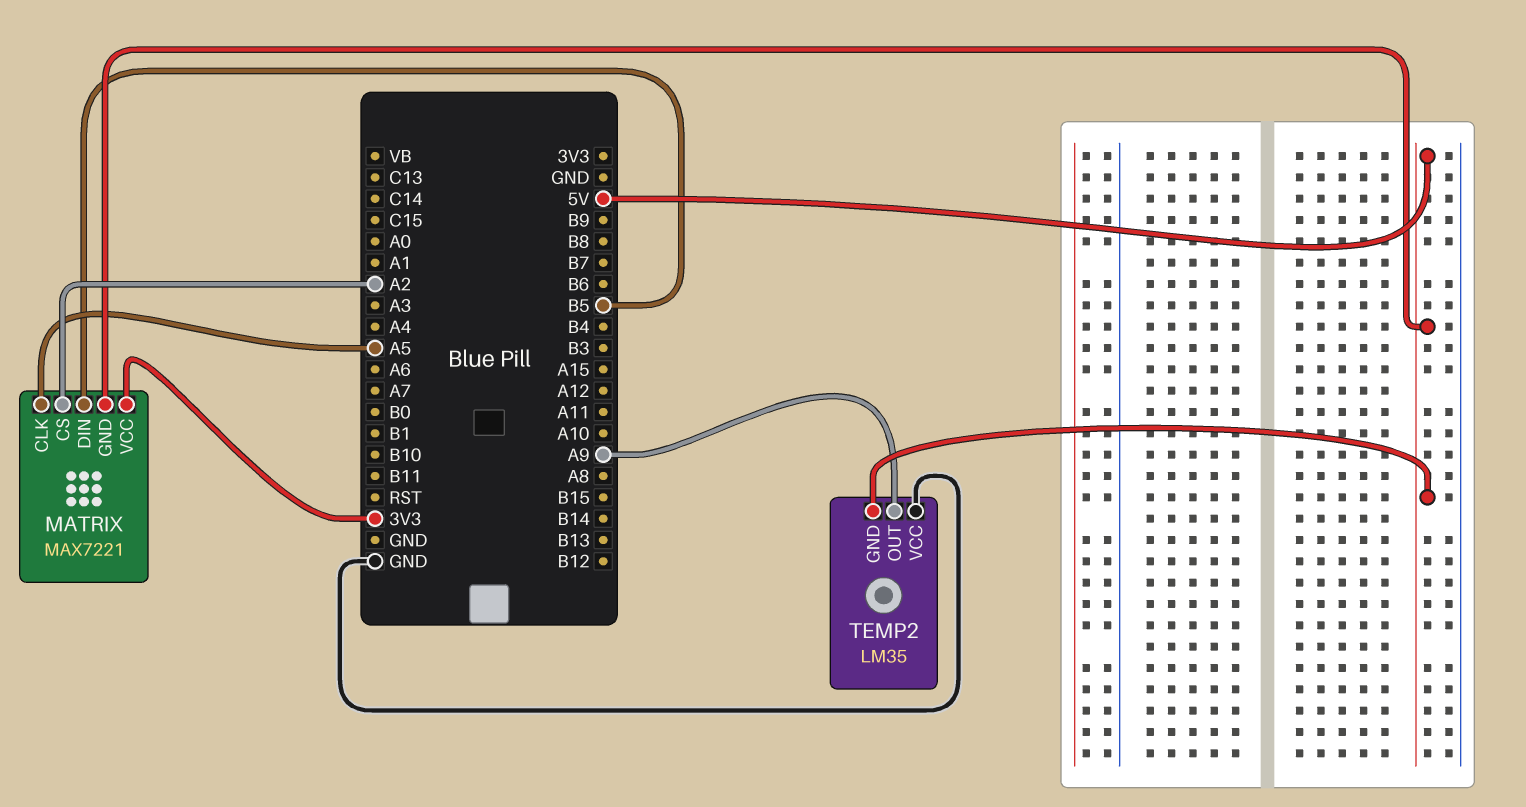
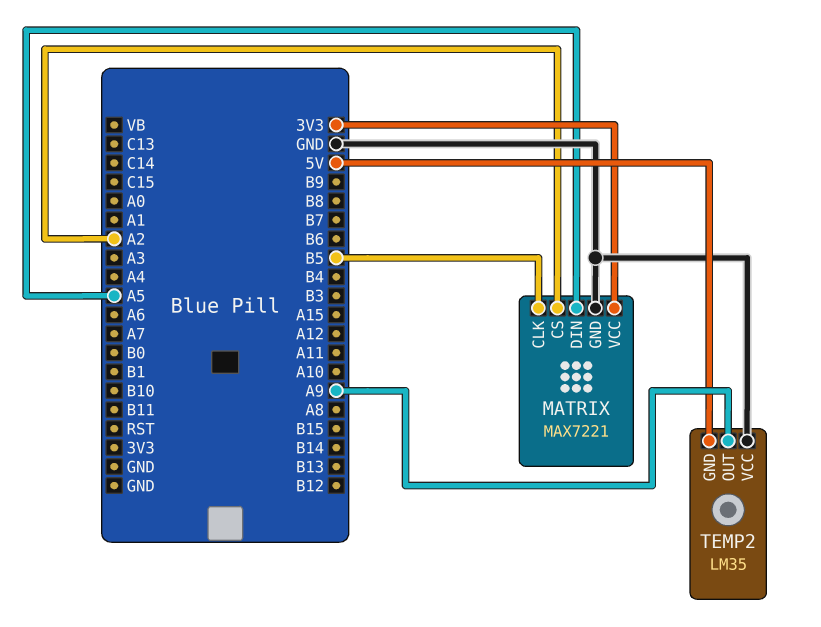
MATRIX pin CLK: A5 -> B5
MATRIX pin DIN: B5 -> A5
MATRIX pin GND: 5V -> GND

